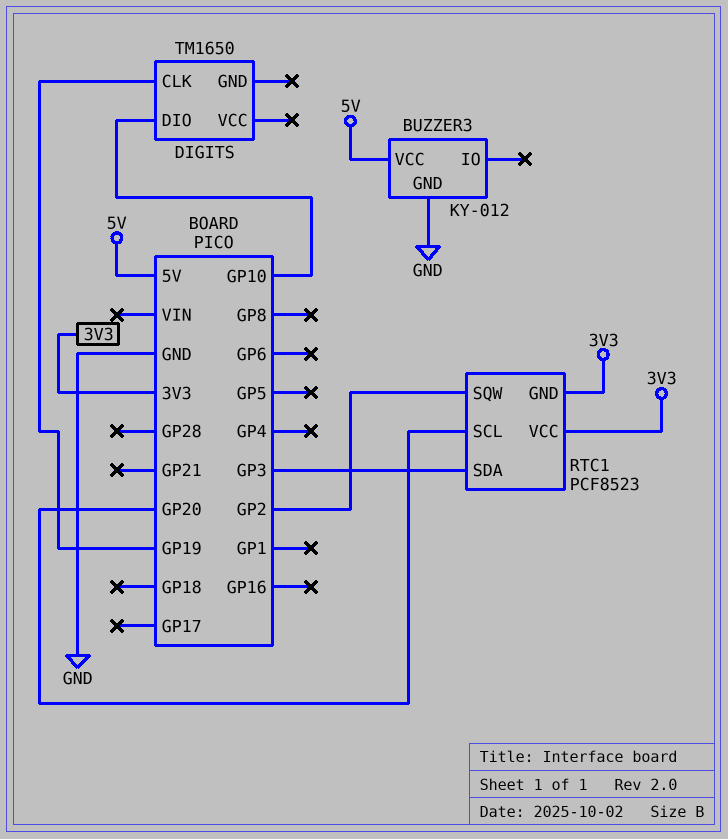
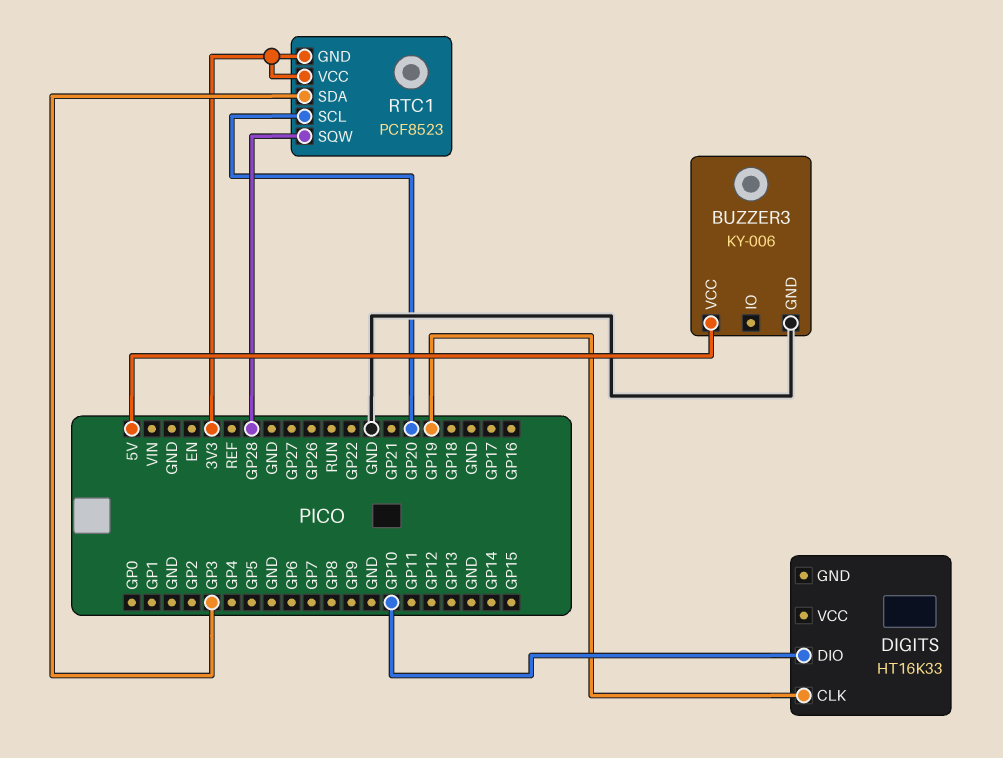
BUZZER3: KY-012 -> KY-006
DIGITS: TM1650 -> HT16K33
RTC1 pin SQW: GP2 -> GP28

